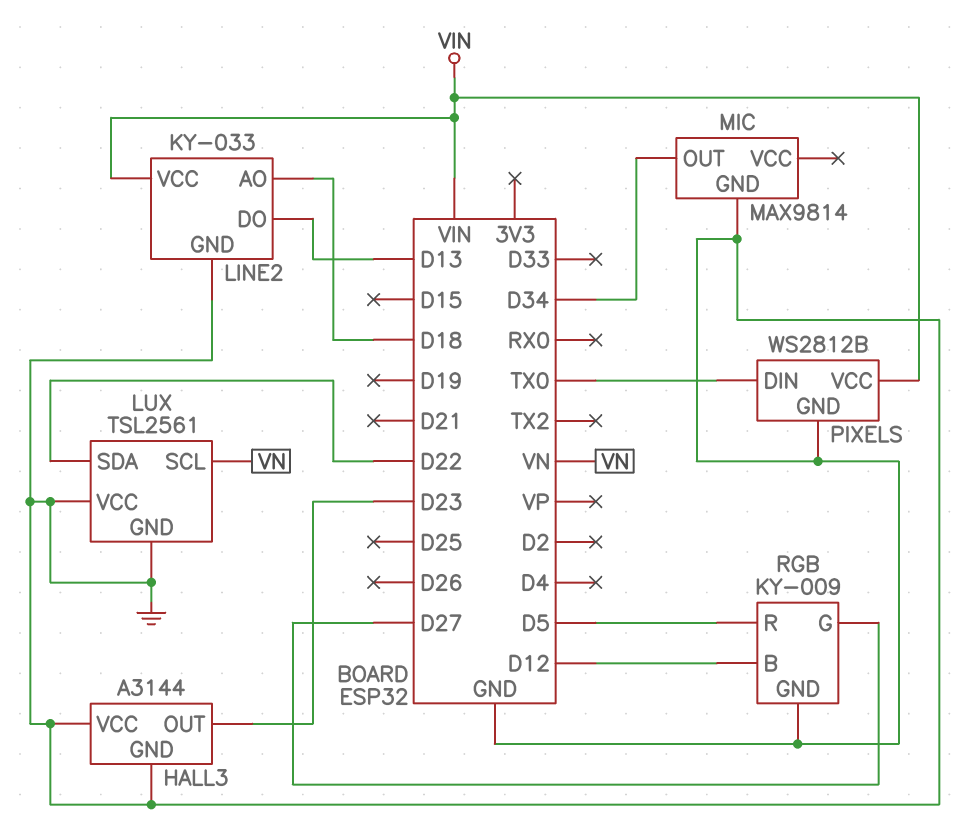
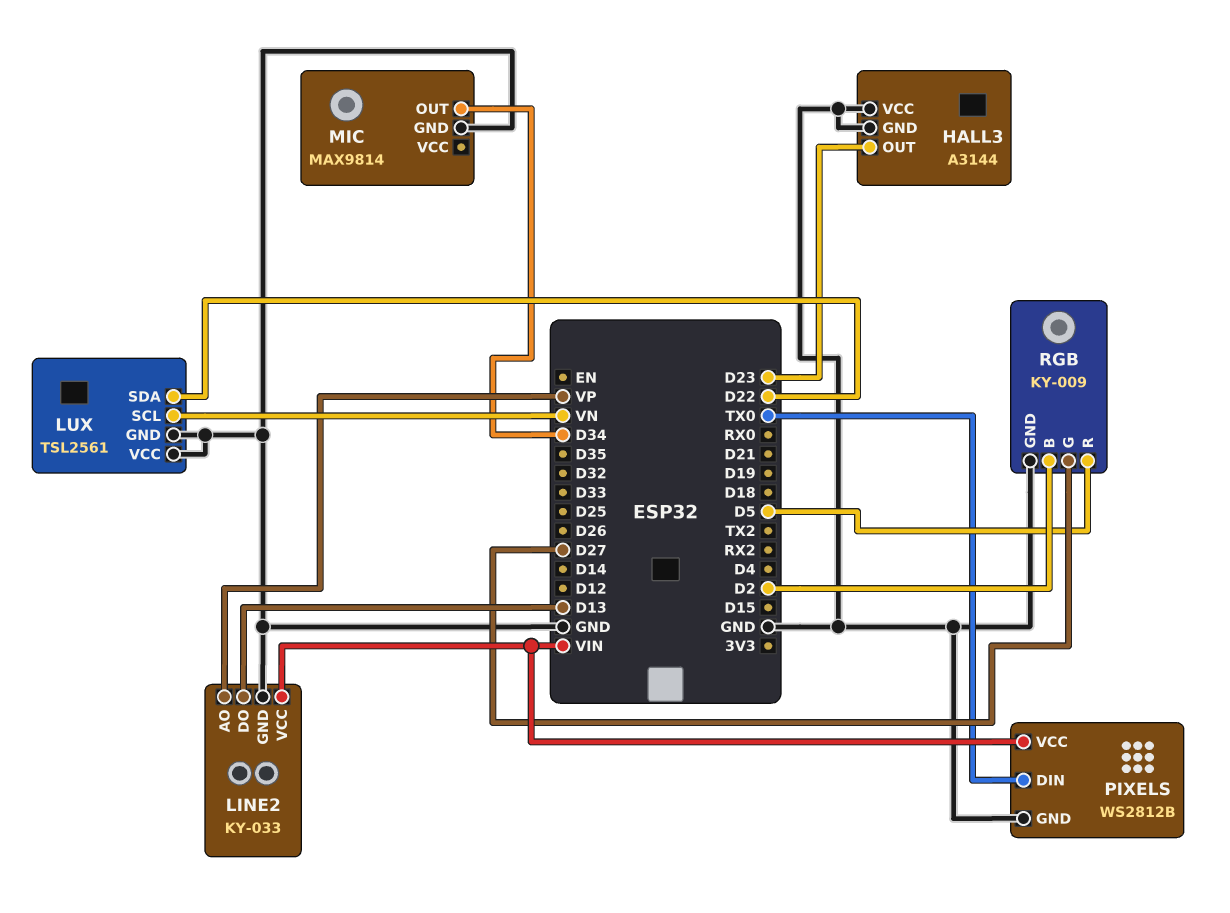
LINE2 pin AO: D18 -> VP
RGB pin B: D12 -> D2

